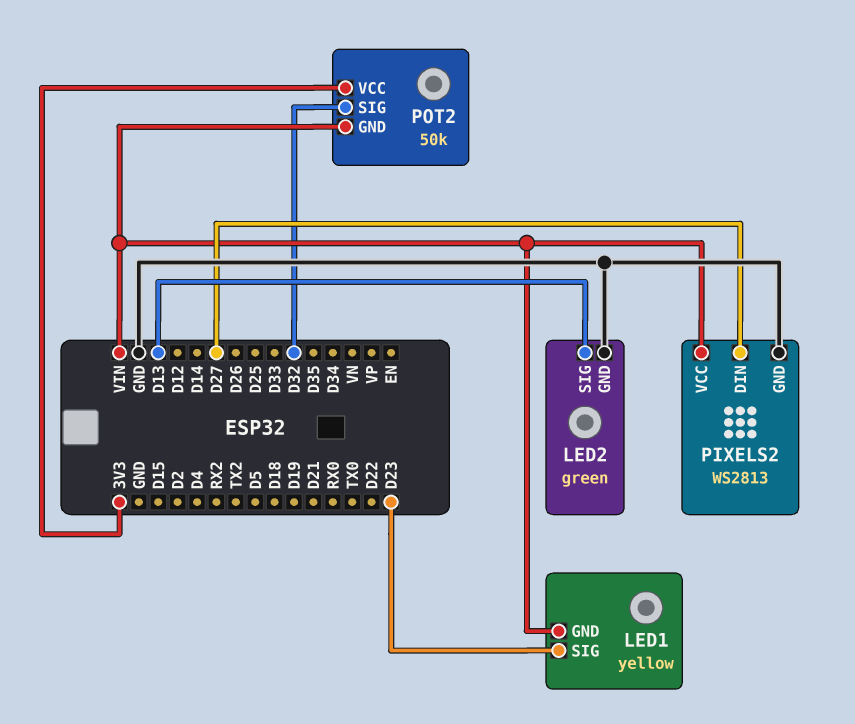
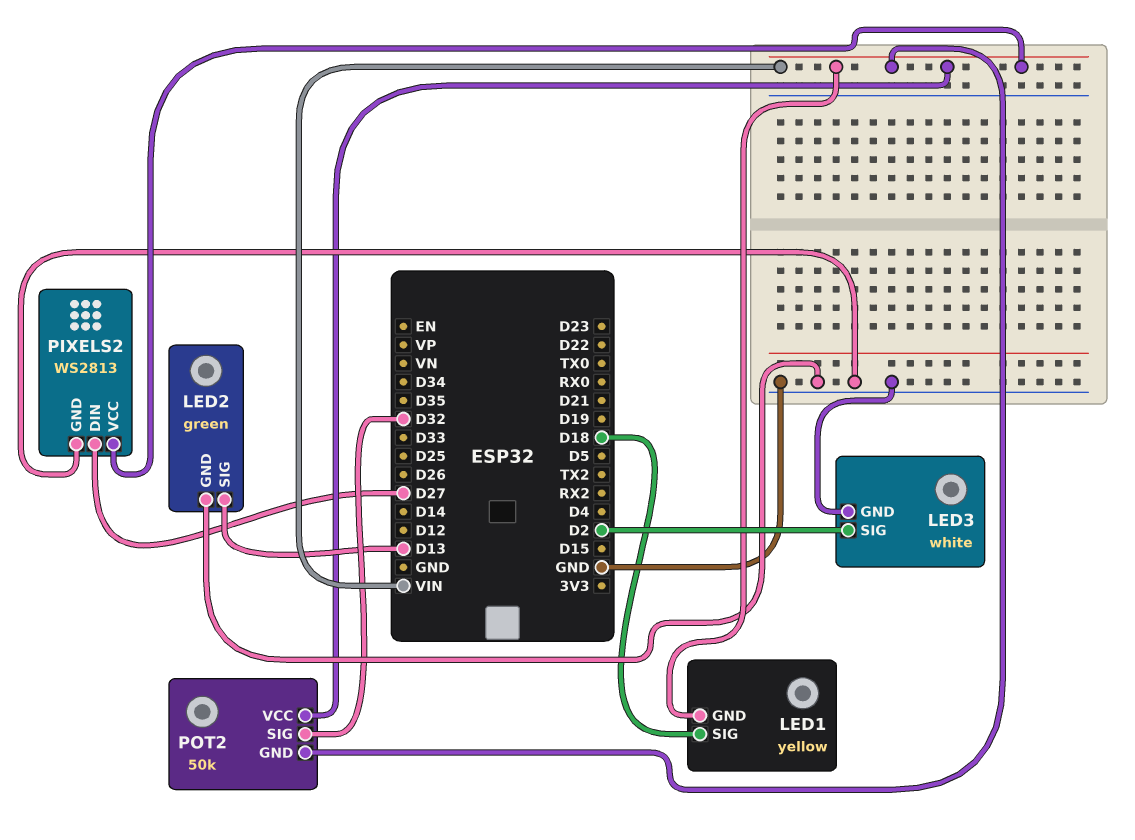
LED1 pin SIG: D23 -> D18
LED3: none -> white
LED3 pin GND: none -> GND
LED3 pin SIG: none -> D2
POT2 pin VCC: 3V3 -> VIN

